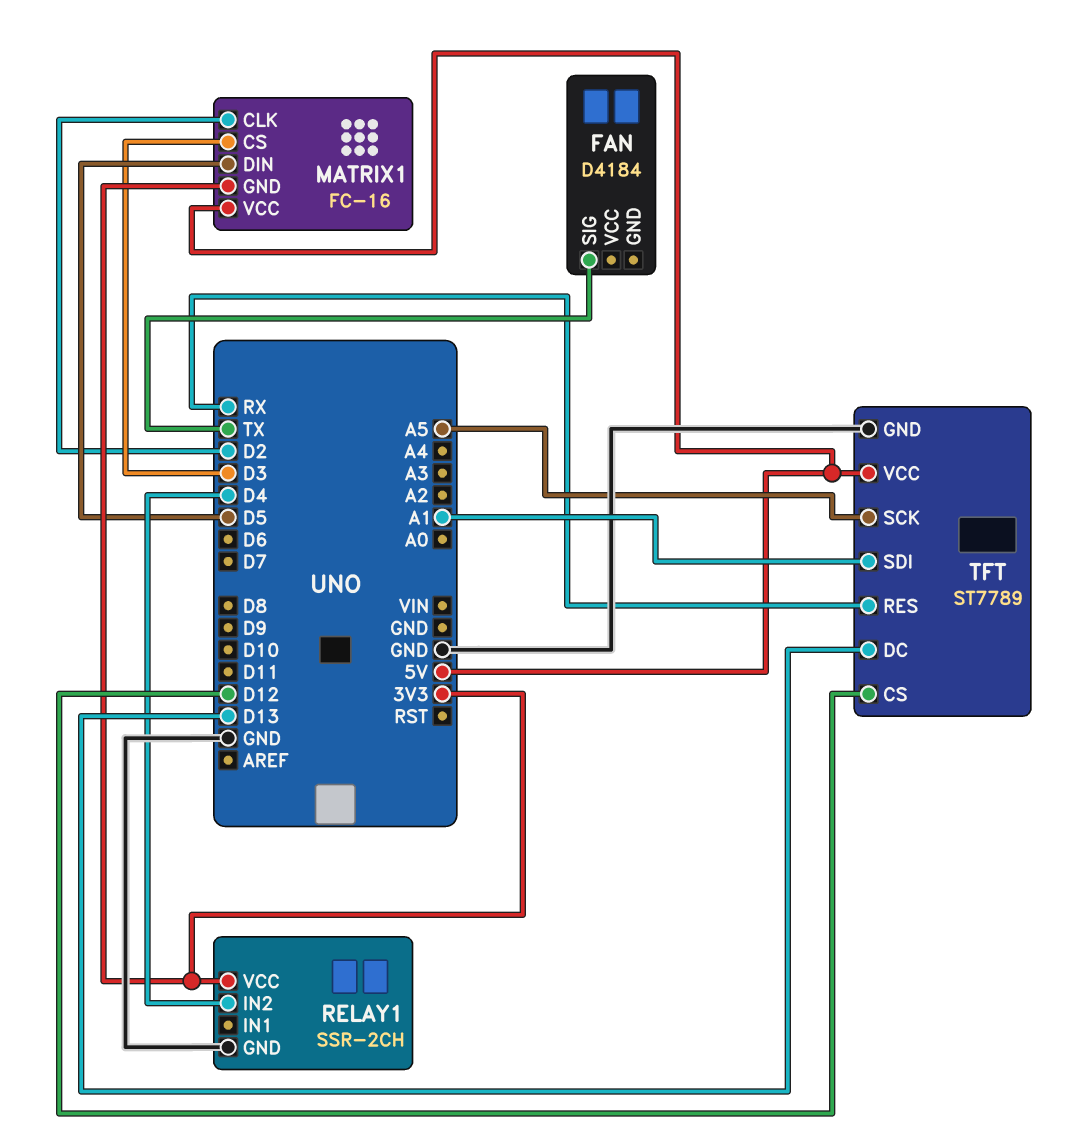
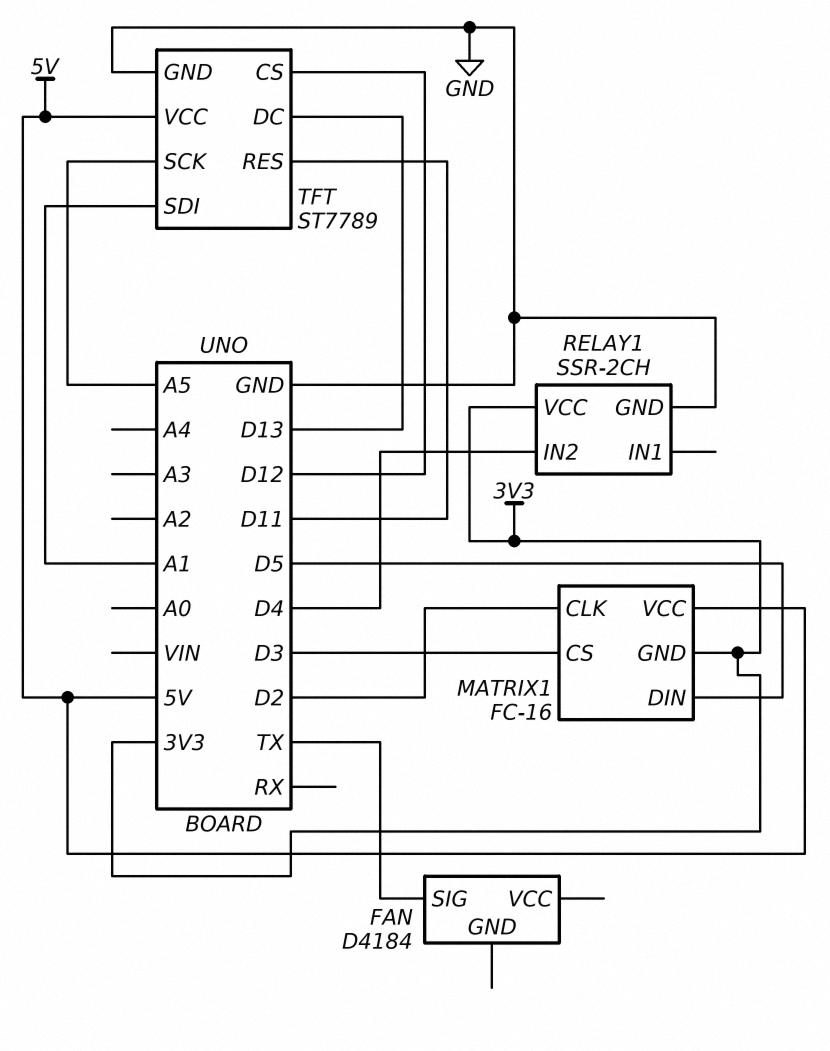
TFT pin RES: RX -> D11

